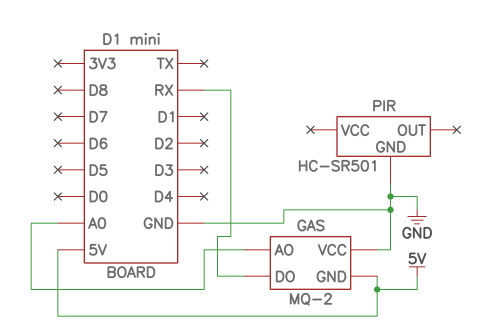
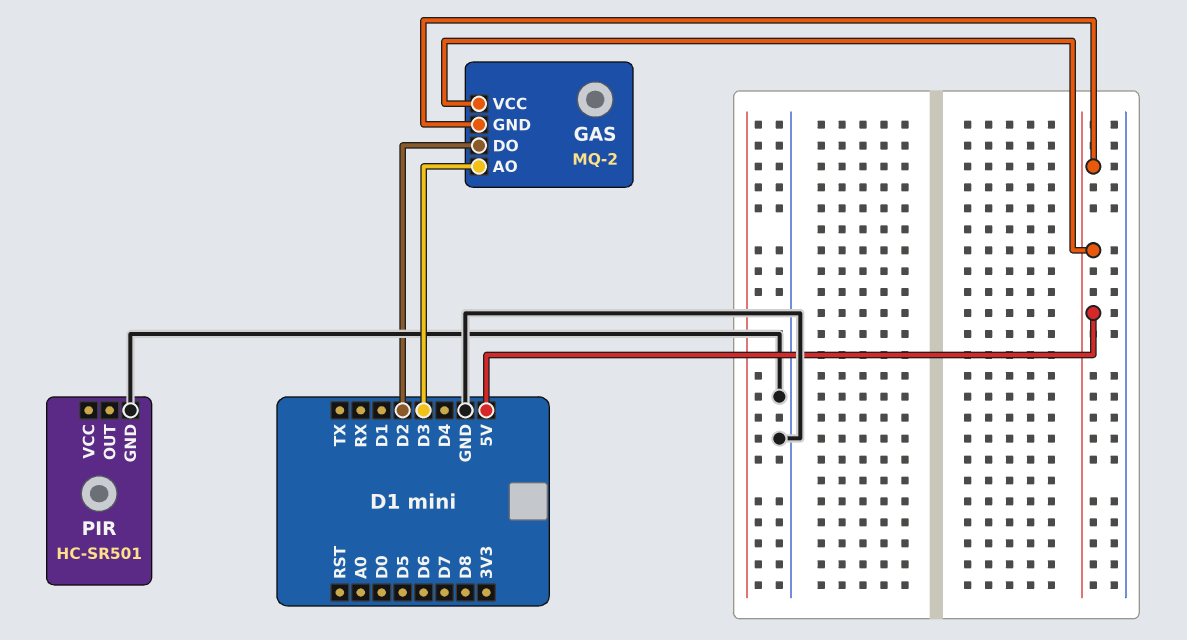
GAS pin AO: A0 -> D3
GAS pin DO: RX -> D2
GAS pin VCC: GND -> 5V

